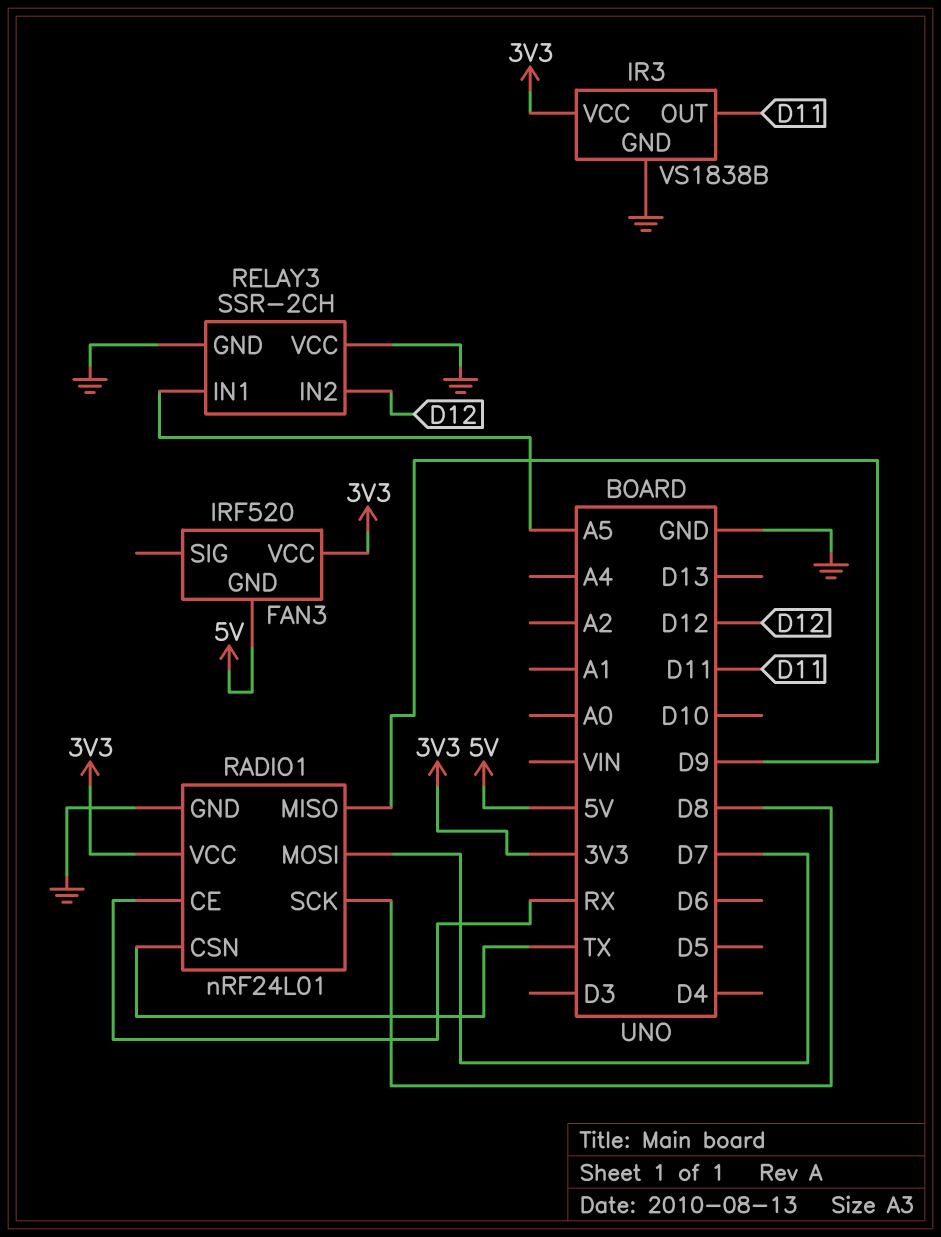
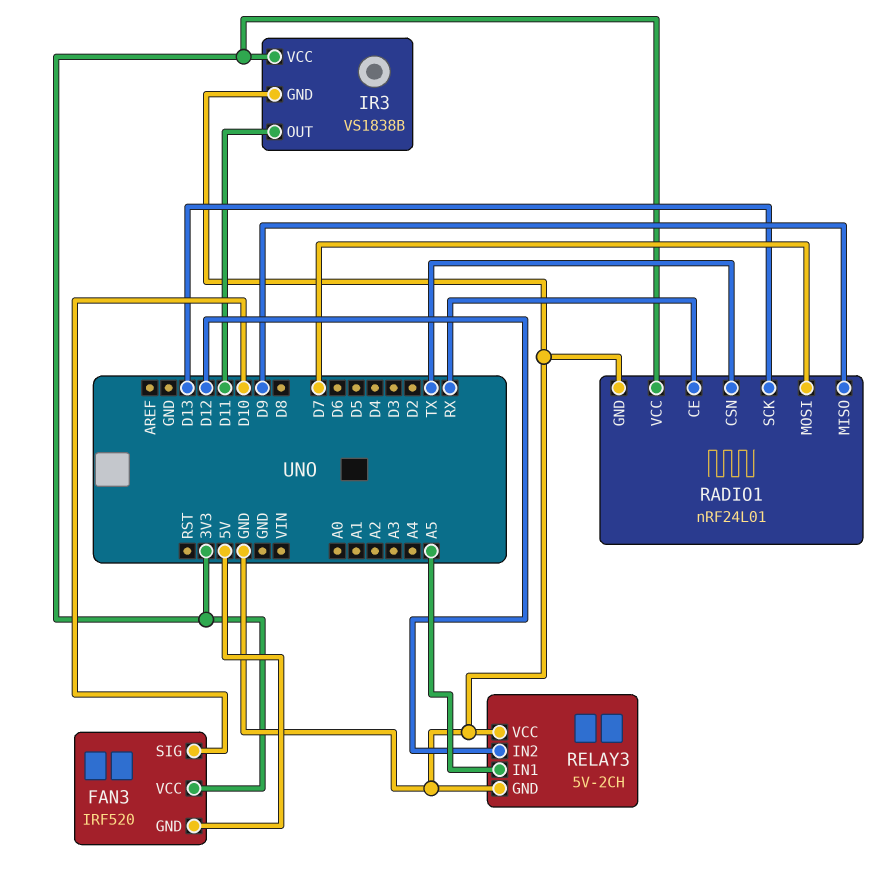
FAN3 pin SIG: none -> D10
RADIO1 pin SCK: D8 -> D13
RELAY3: SSR-2CH -> 5V-2CH

